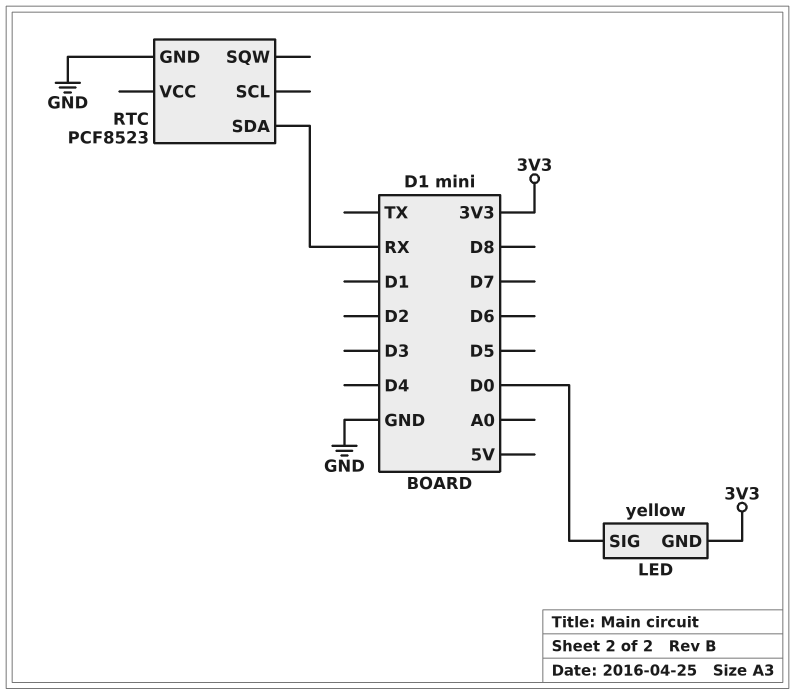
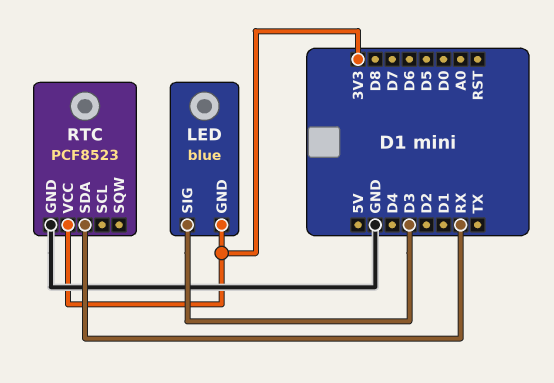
LED: yellow -> blue
LED pin SIG: D0 -> D3
RTC pin VCC: none -> 3V3

